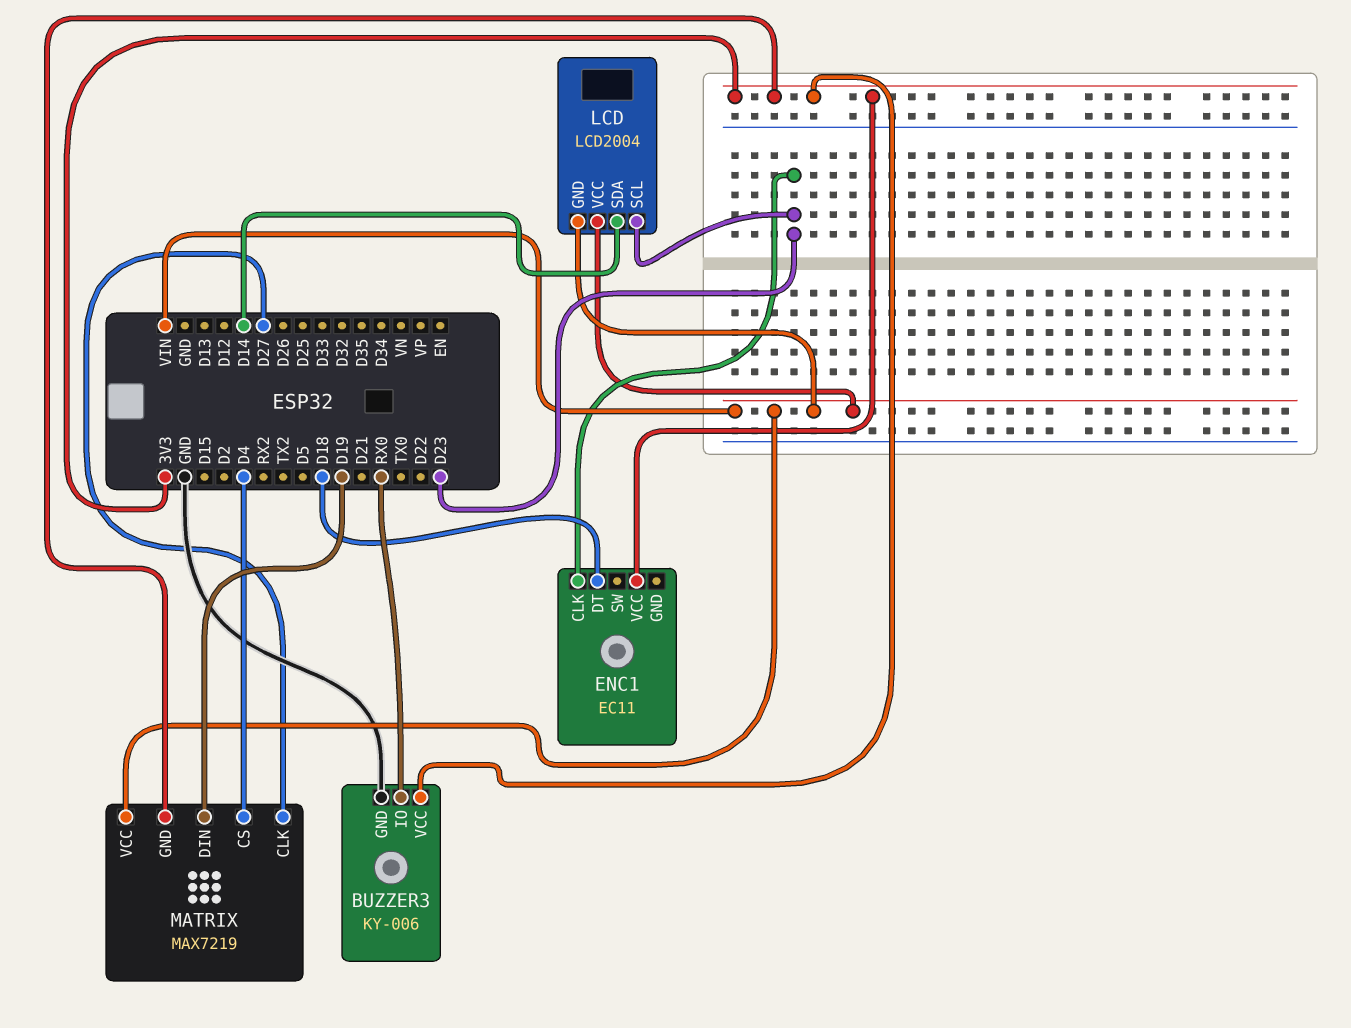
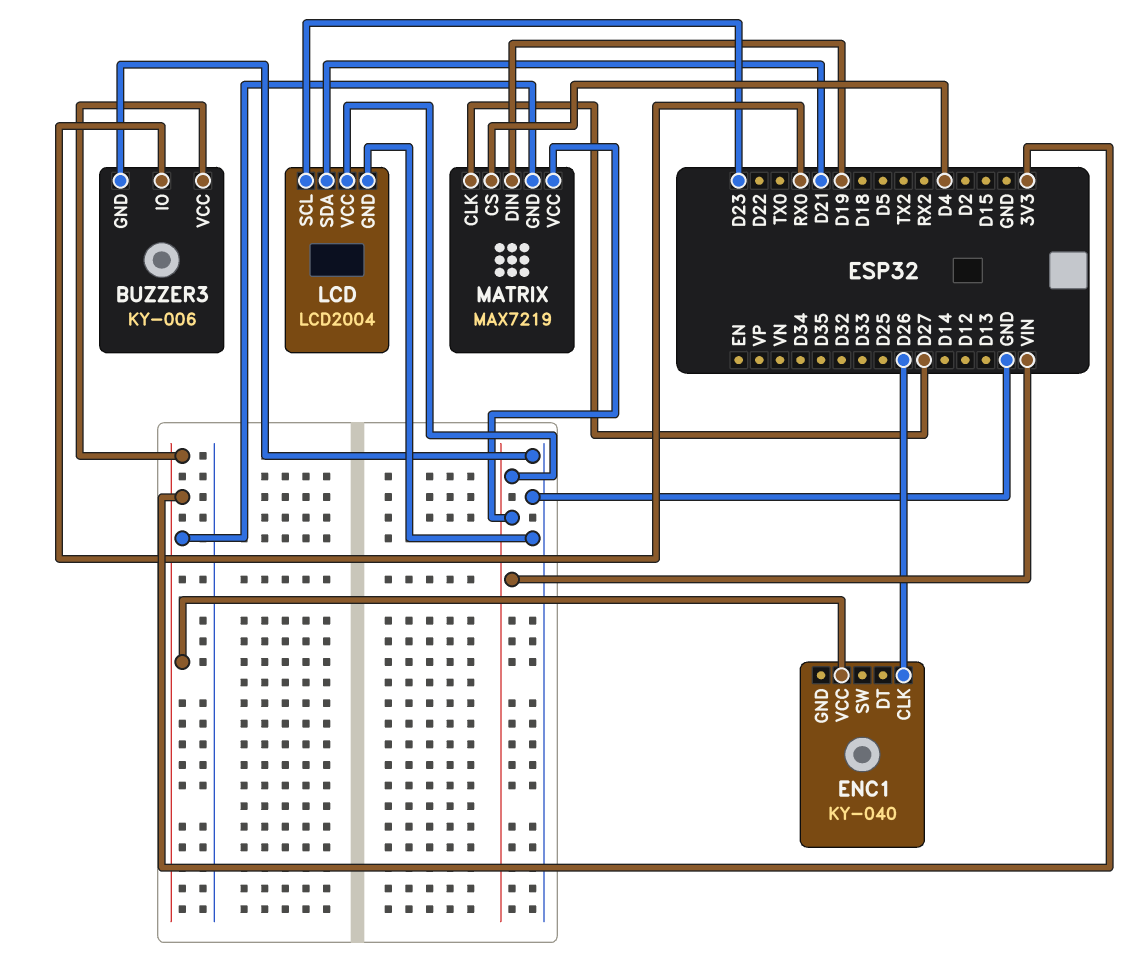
ENC1: EC11 -> KY-040
ENC1 pin CLK: D23 -> D26
ENC1 pin DT: D18 -> none
LCD pin GND: VIN -> GND
LCD pin SDA: D14 -> D21

